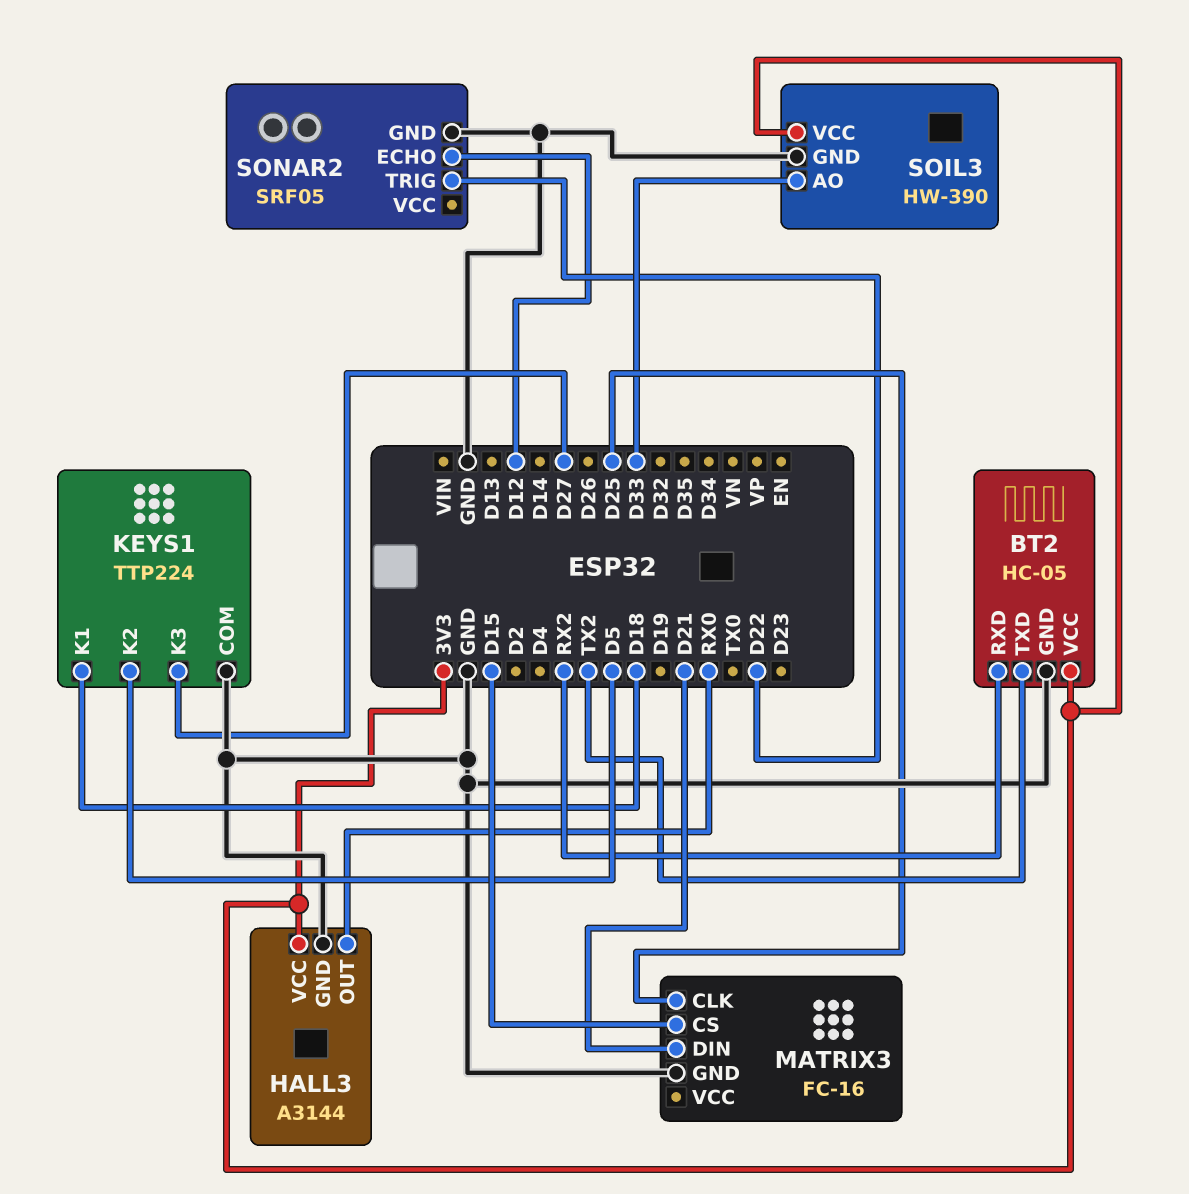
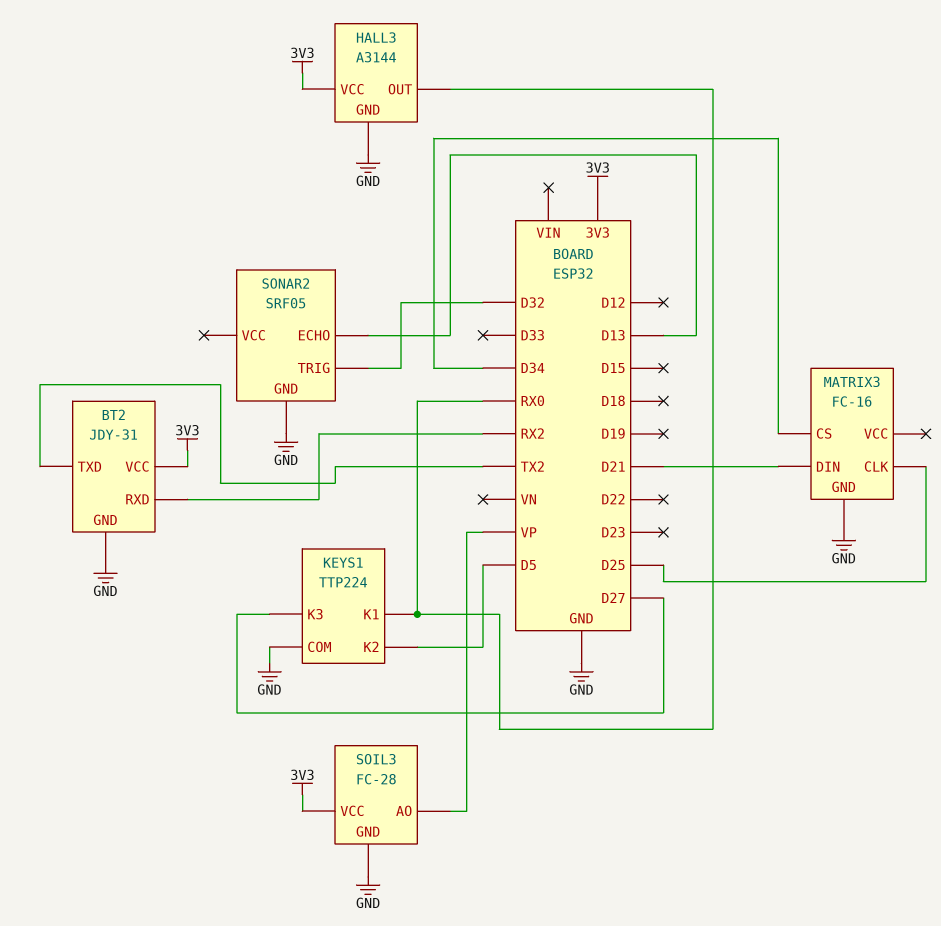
BT2: HC-05 -> JDY-31
KEYS1 pin K1: D18 -> RX0
MATRIX3 pin CS: D15 -> D34
SOIL3: HW-390 -> FC-28
SOIL3 pin AO: D33 -> VP
SONAR2 pin ECHO: D12 -> D13
SONAR2 pin TRIG: D22 -> D32

